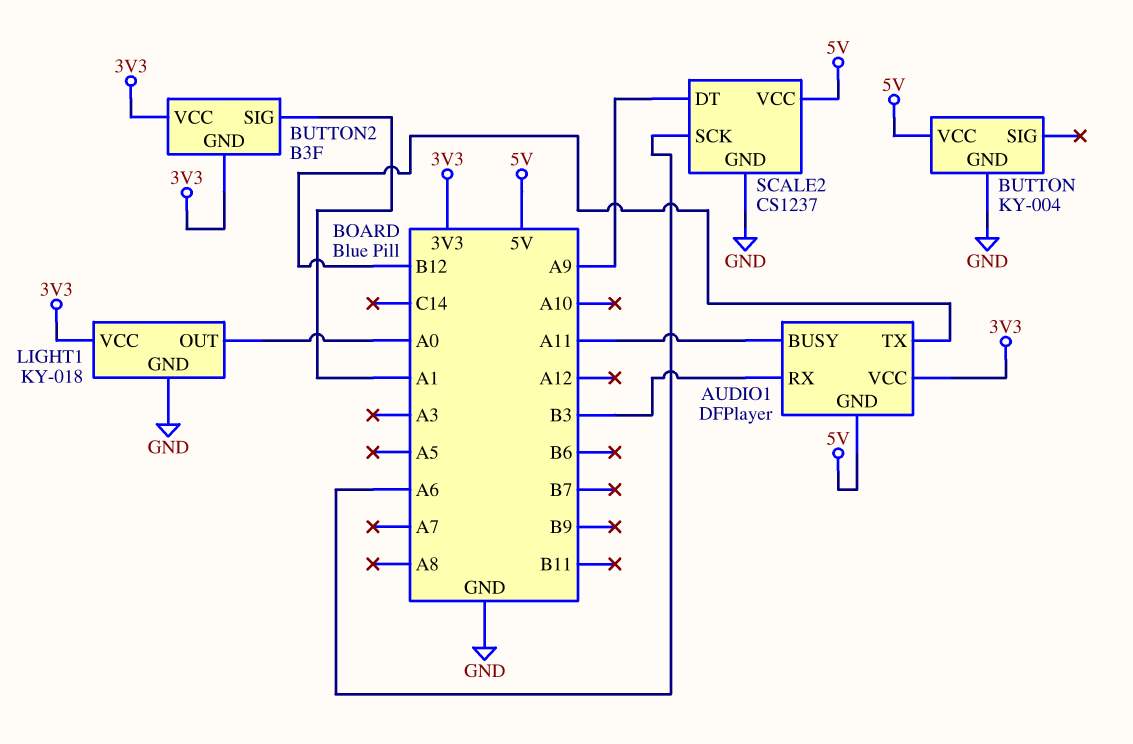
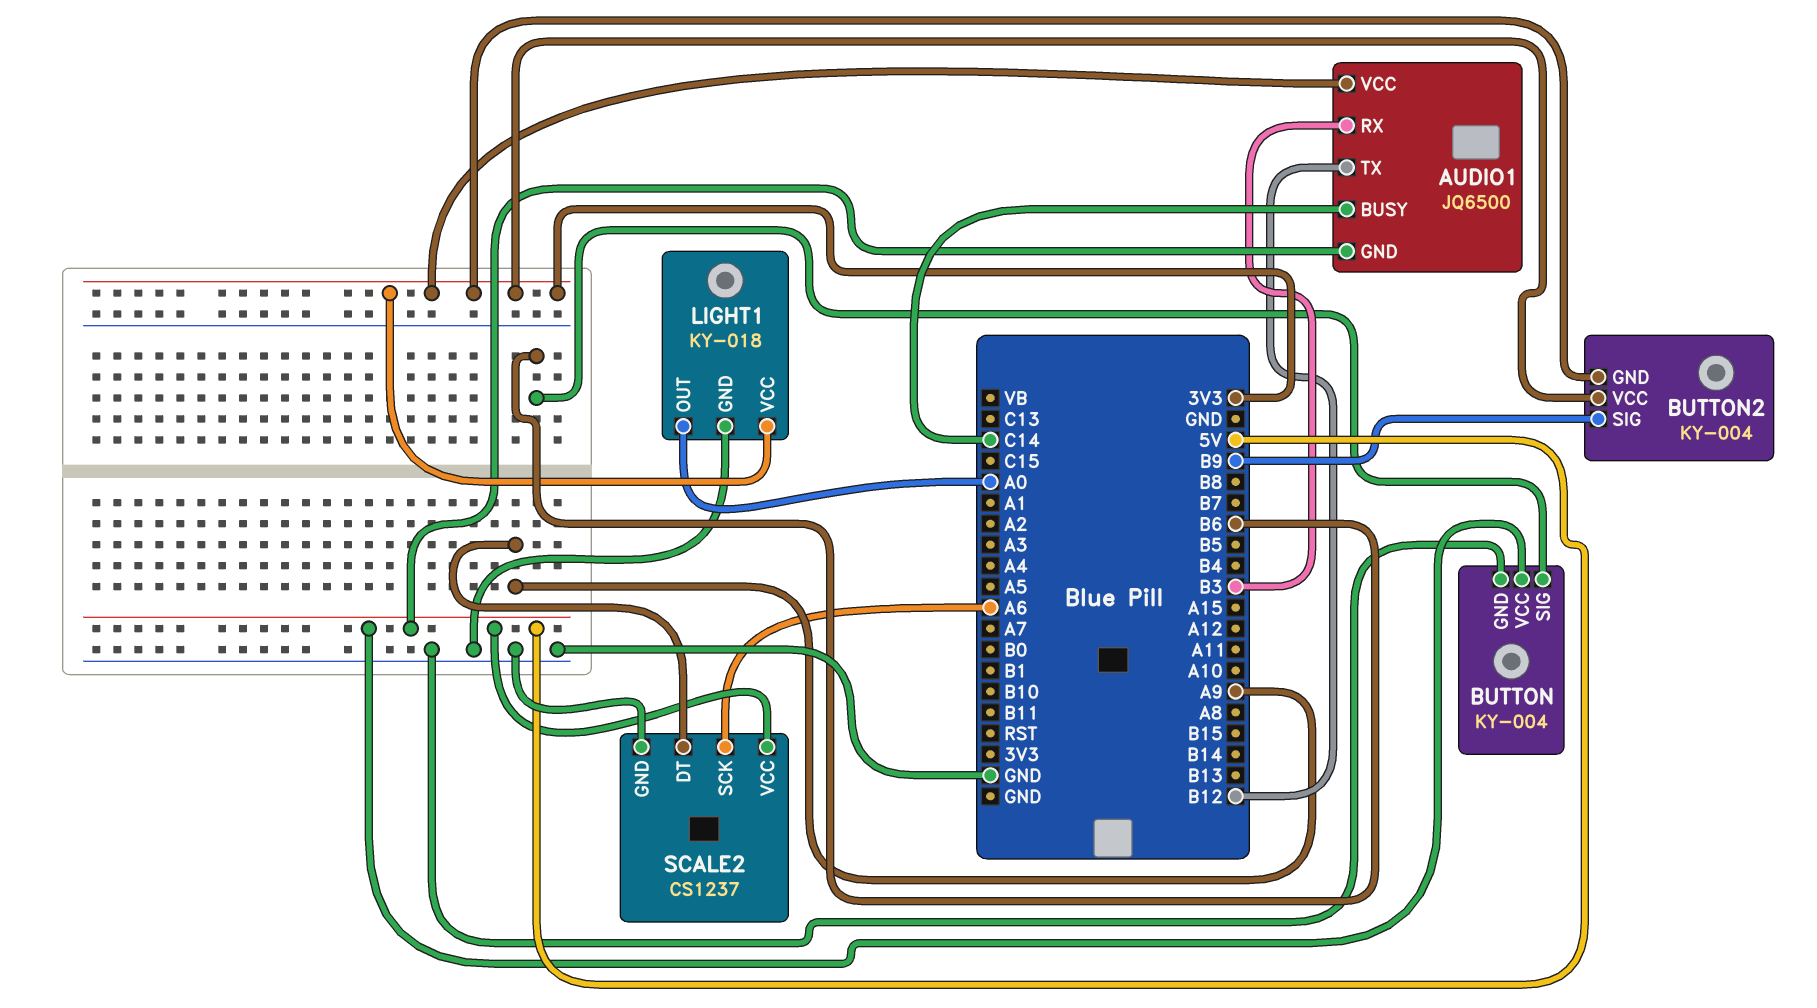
AUDIO1: DFPlayer -> JQ6500
AUDIO1 pin BUSY: A11 -> C14
BUTTON pin SIG: none -> B6
BUTTON2: B3F -> KY-004
BUTTON2 pin SIG: A1 -> B9

